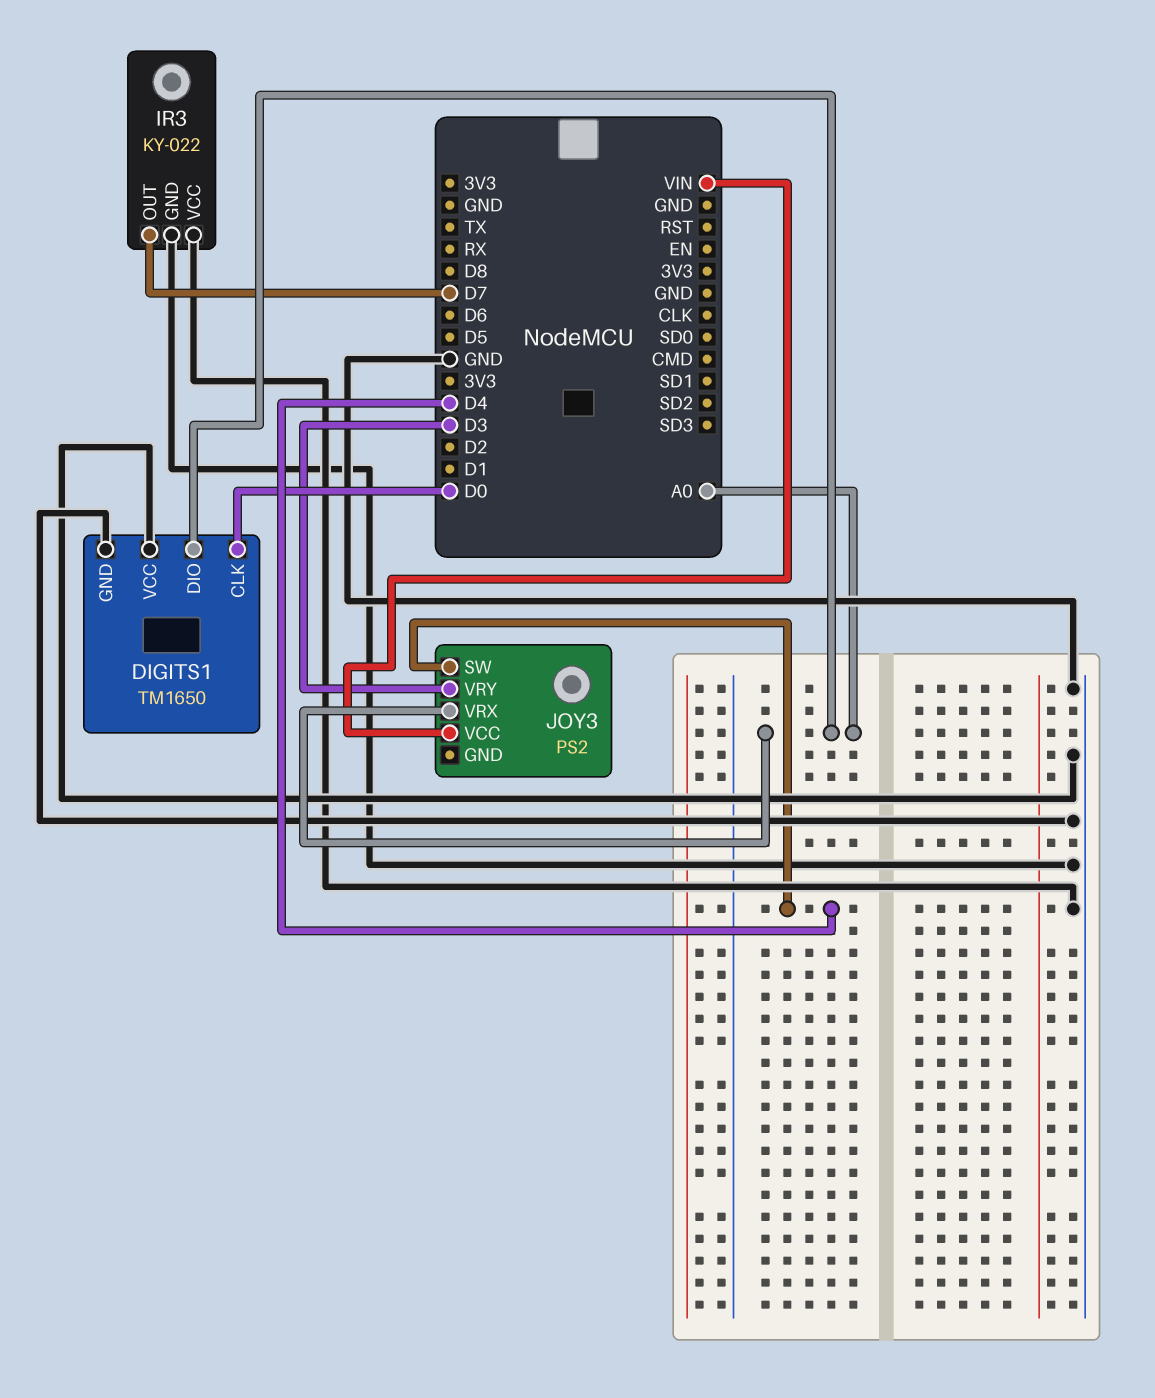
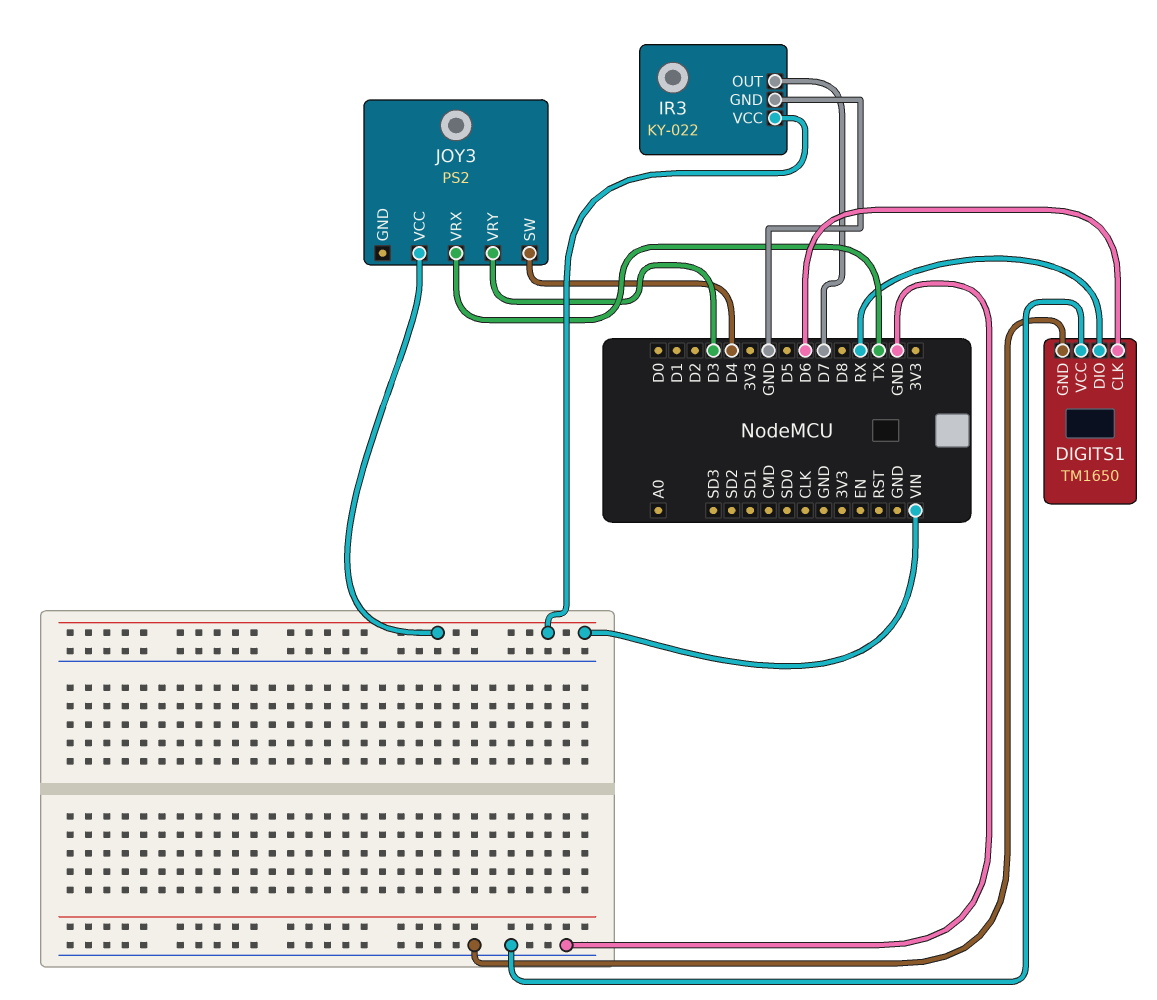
DIGITS1 pin CLK: D0 -> D6
DIGITS1 pin DIO: A0 -> RX
IR3 pin VCC: GND -> VIN
JOY3 pin VRX: A0 -> TX

